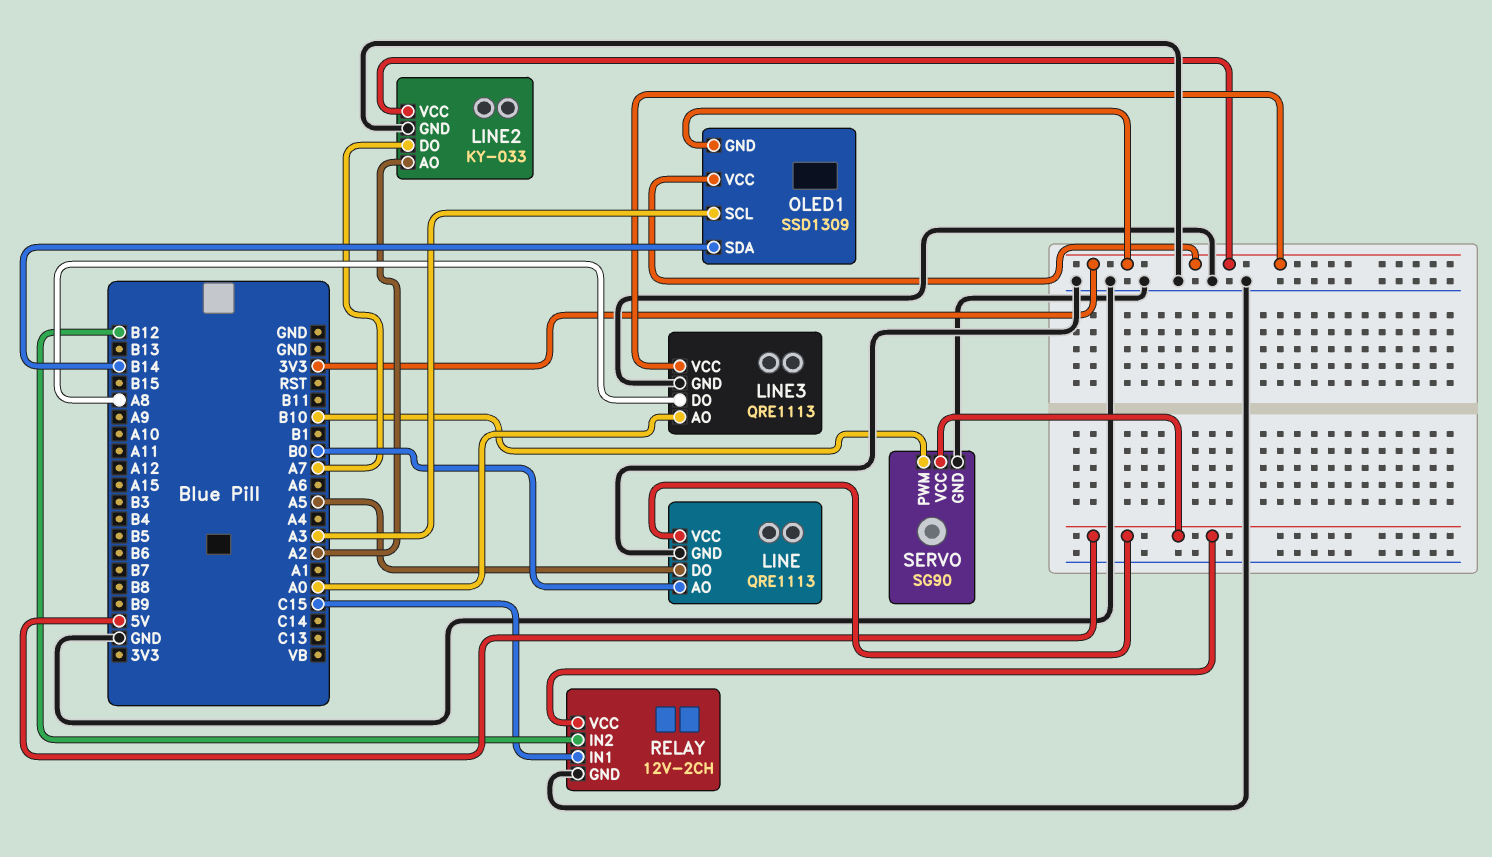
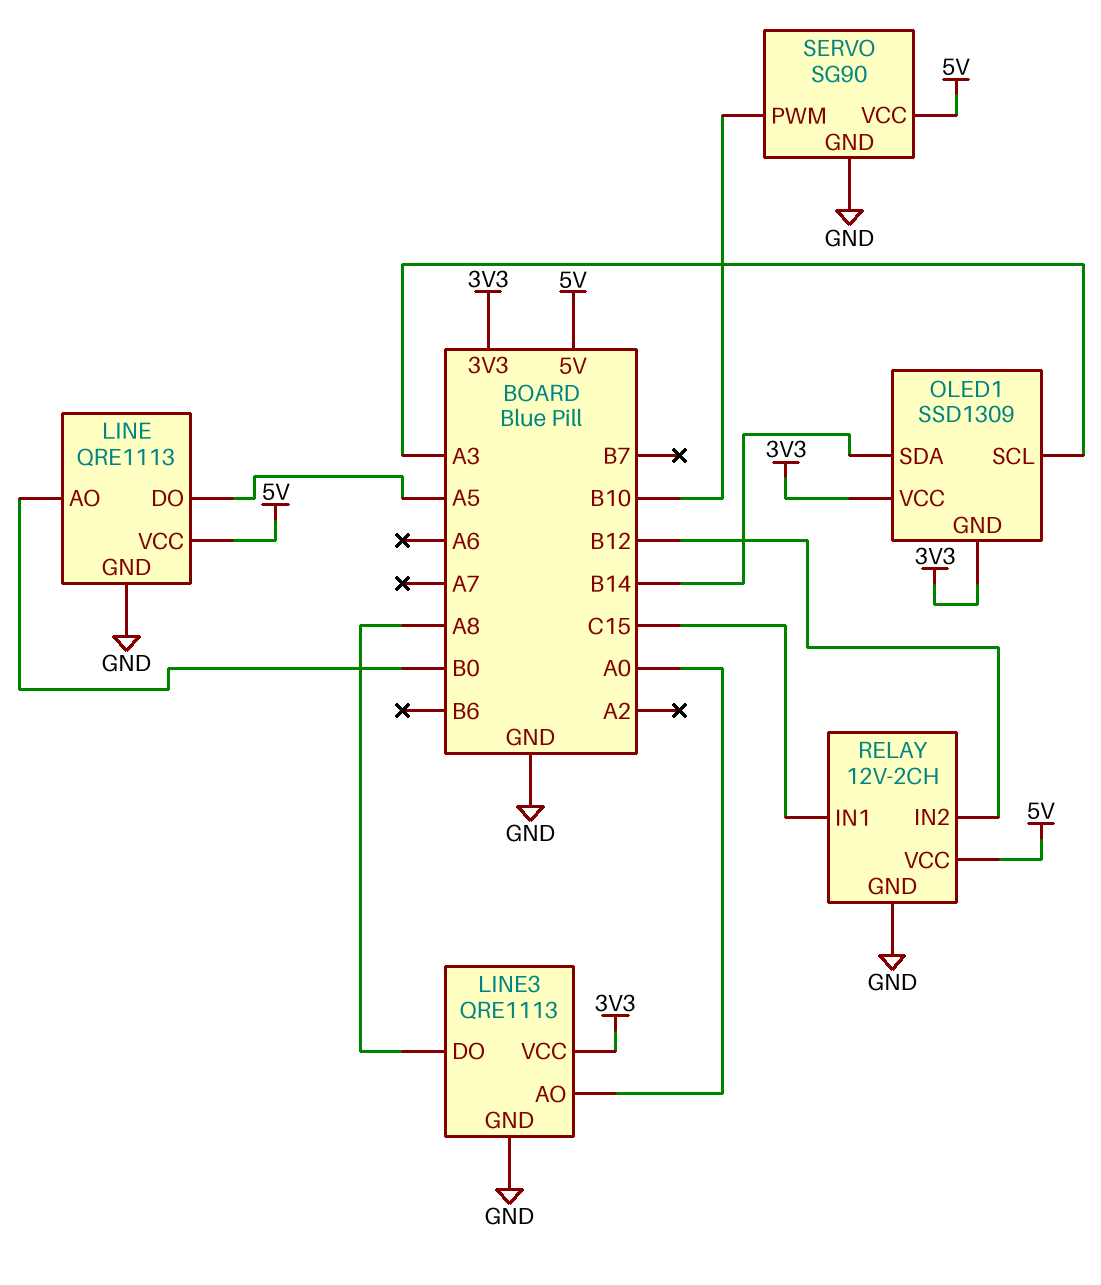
LINE2: KY-033 -> none
LINE2 pin AO: A2 -> none
LINE2 pin DO: A7 -> none
LINE2 pin GND: GND -> none
LINE2 pin VCC: 3V3 -> none

